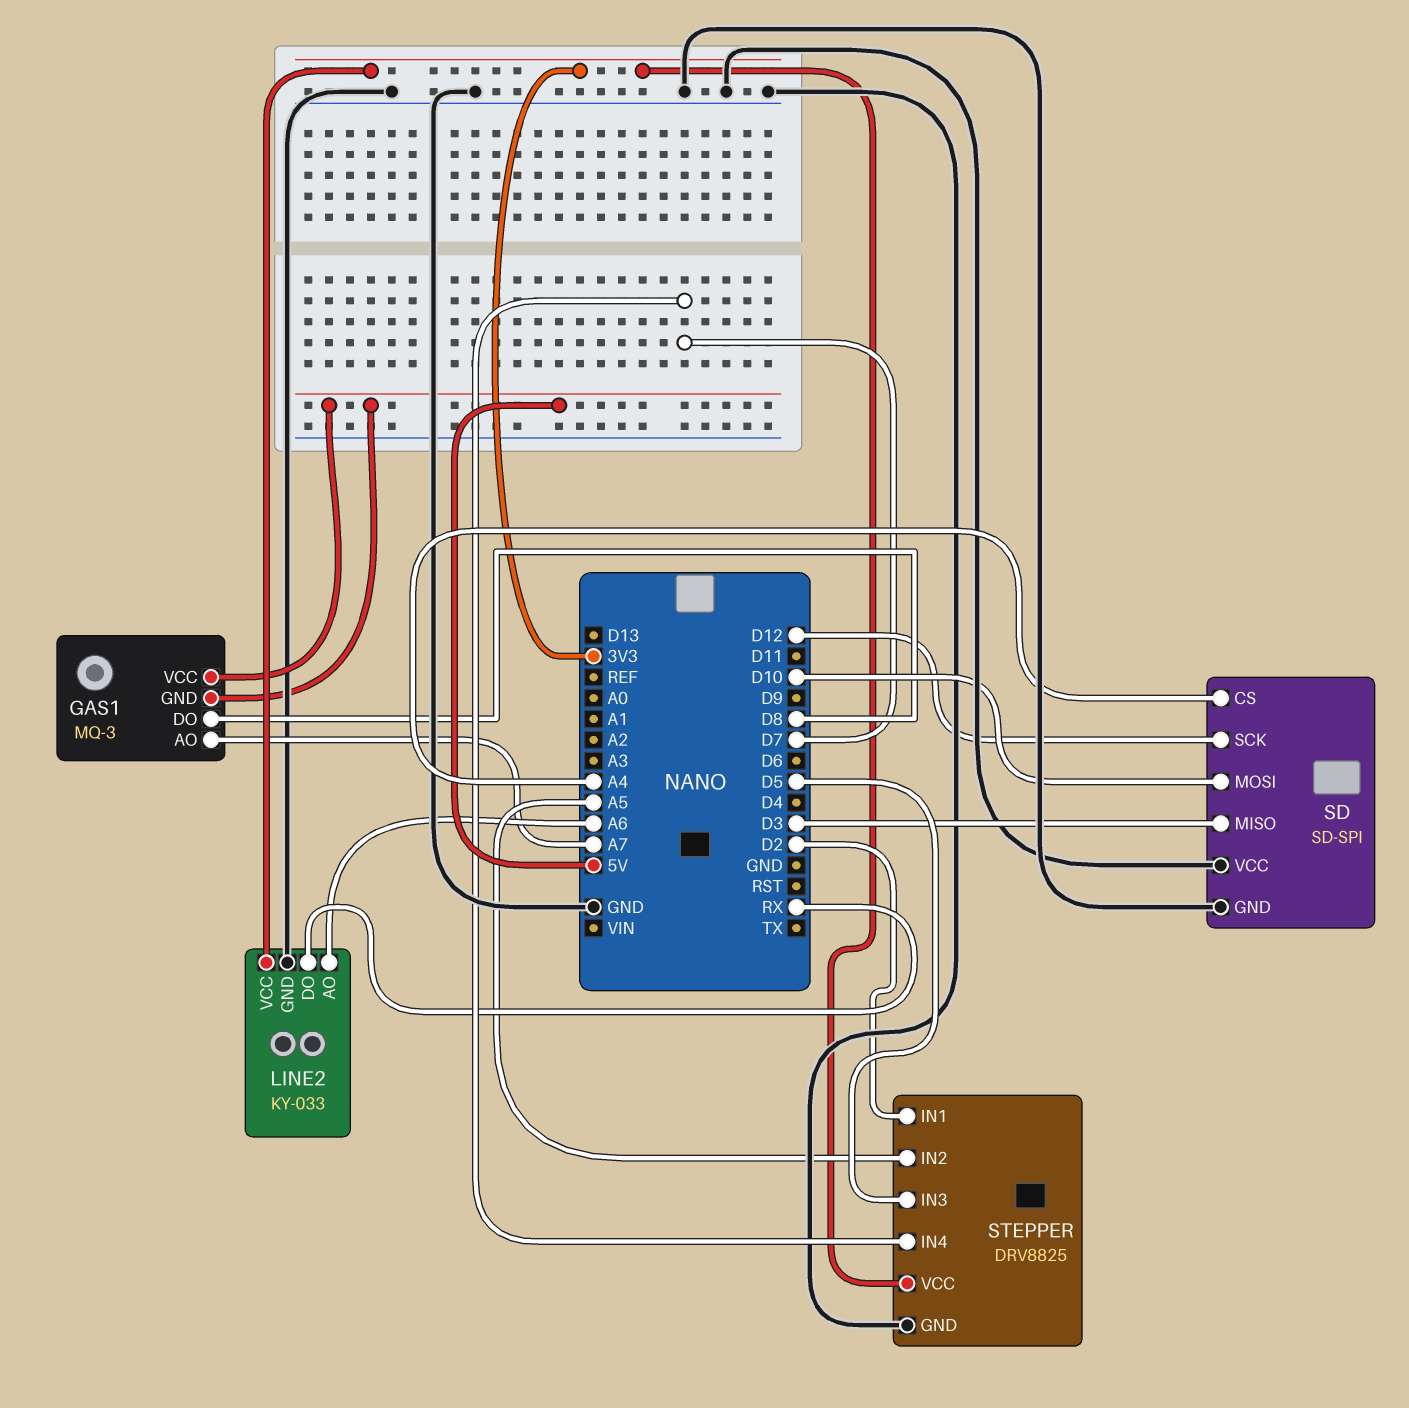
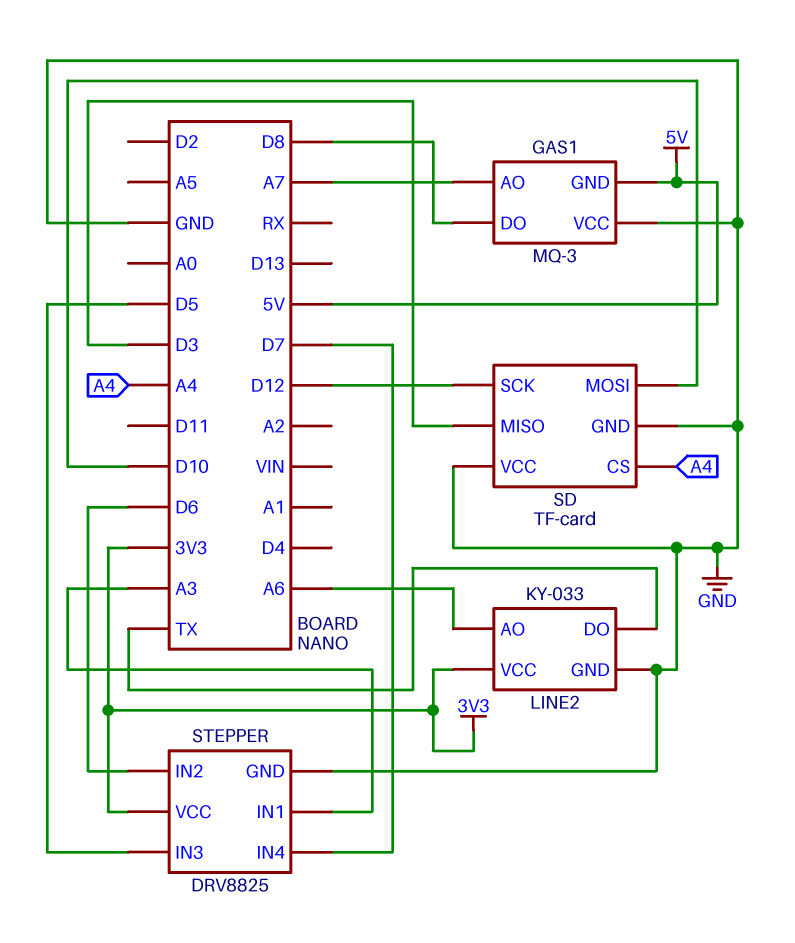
GAS1 pin VCC: 5V -> GND
LINE2 pin DO: RX -> TX
SD: SD-SPI -> TF-card
STEPPER pin IN1: D2 -> A3
STEPPER pin IN2: A5 -> D6

